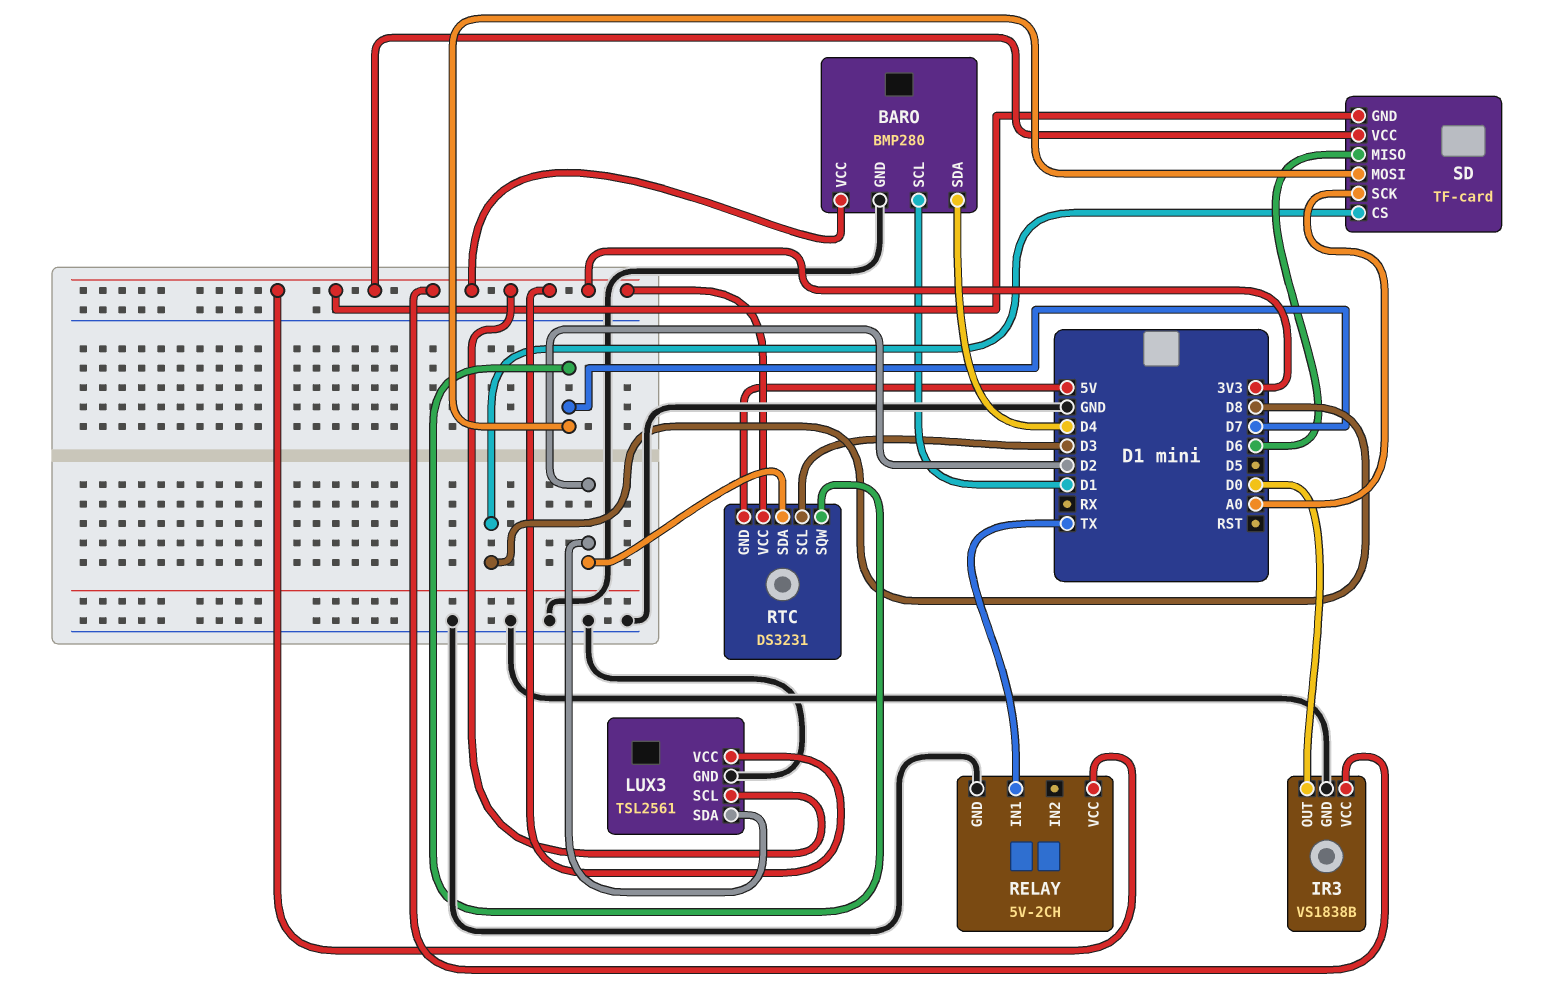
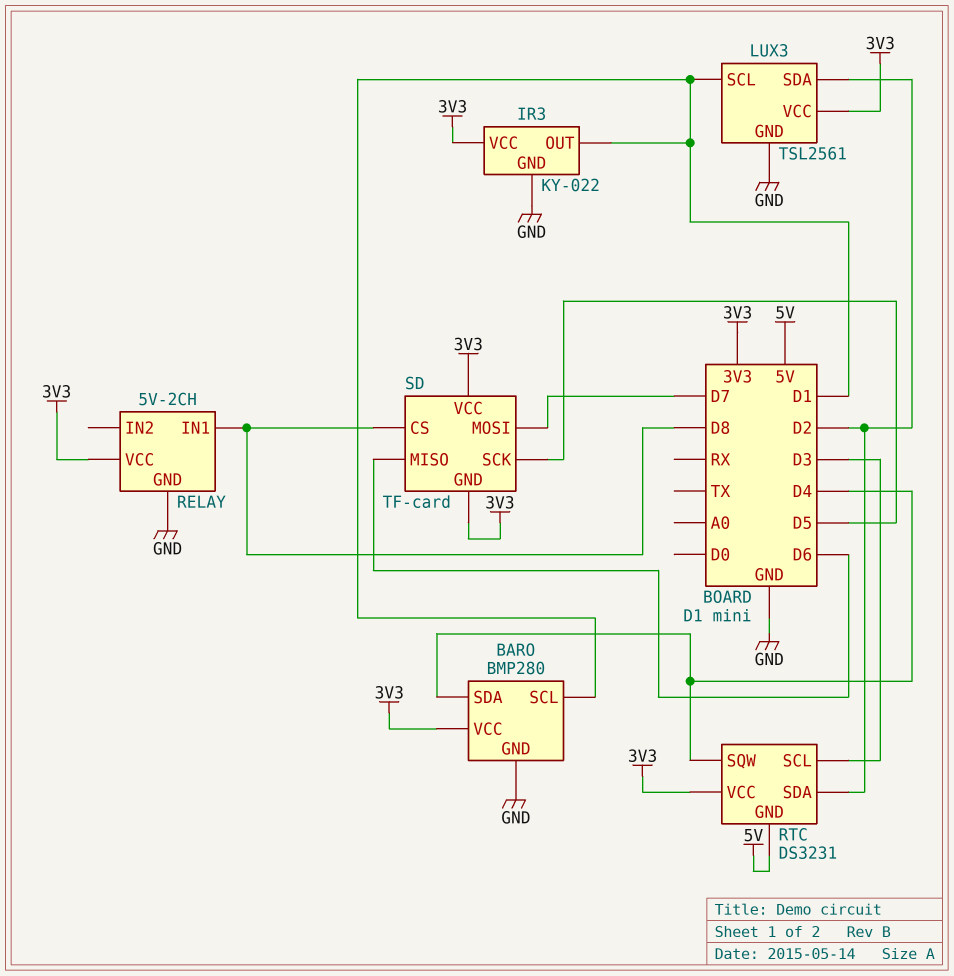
IR3: VS1838B -> KY-022
IR3 pin OUT: D0 -> D1
LUX3 pin SCL: 3V3 -> D1
RELAY pin IN1: TX -> D8
RTC pin SQW: D7 -> D4
SD pin SCK: A0 -> D5

